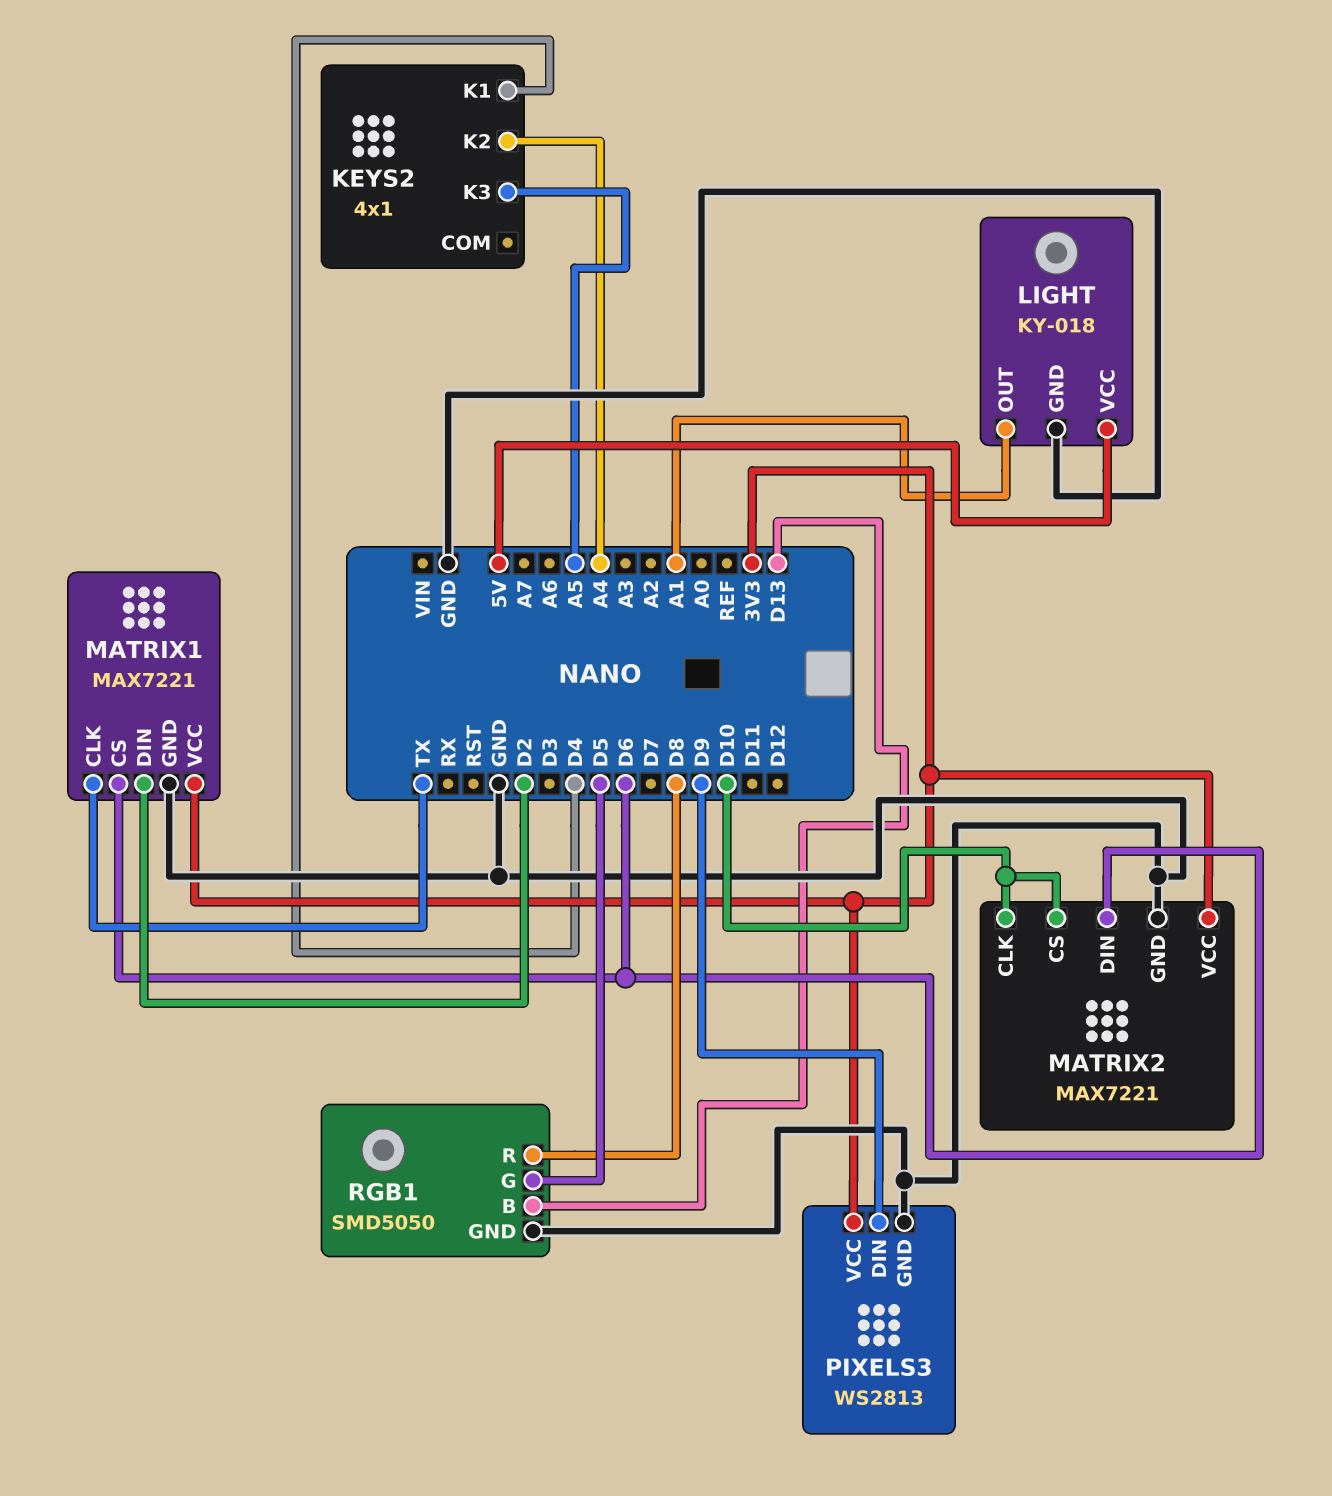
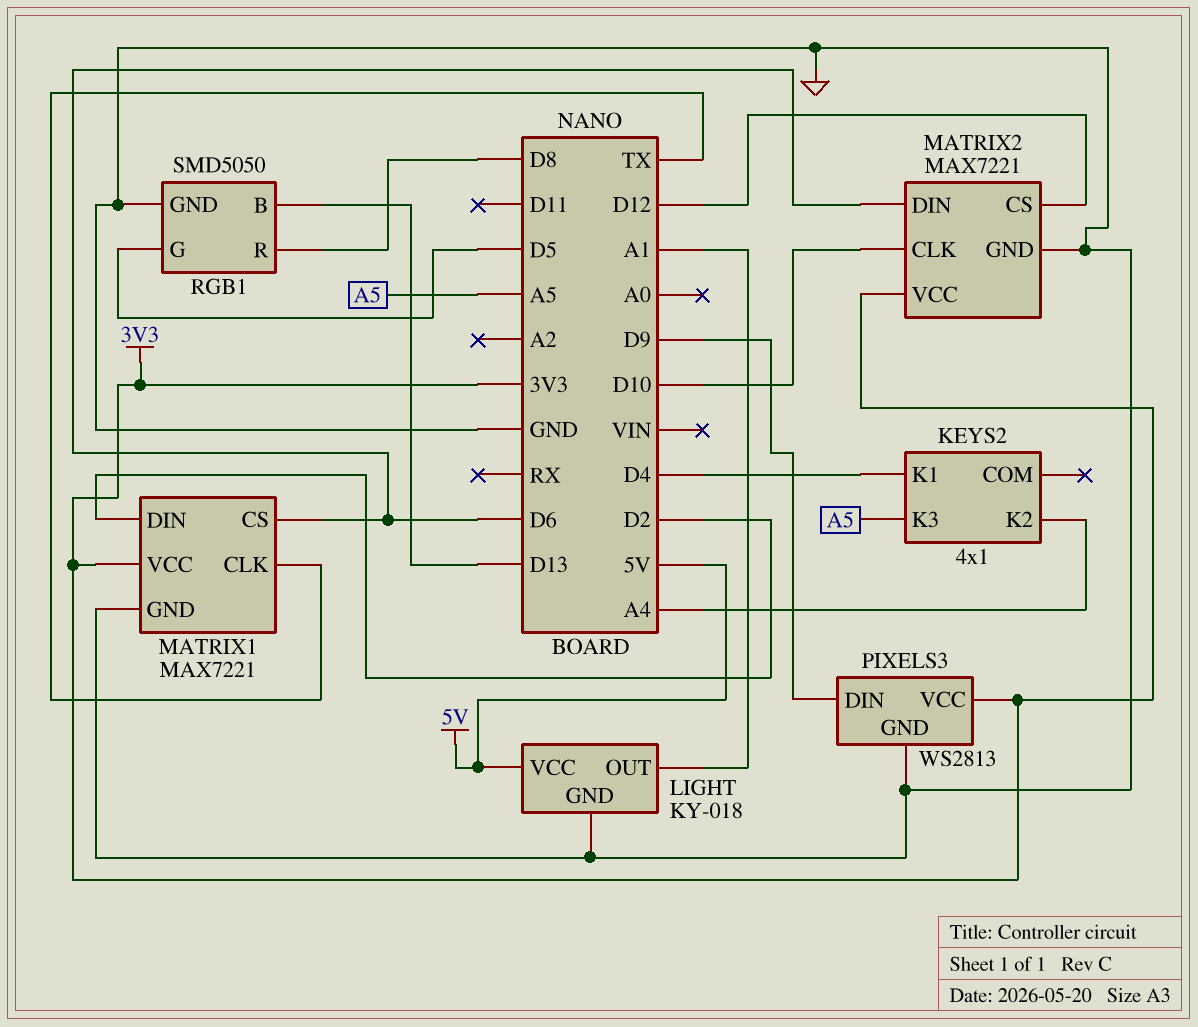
MATRIX2 pin CS: D10 -> D12

